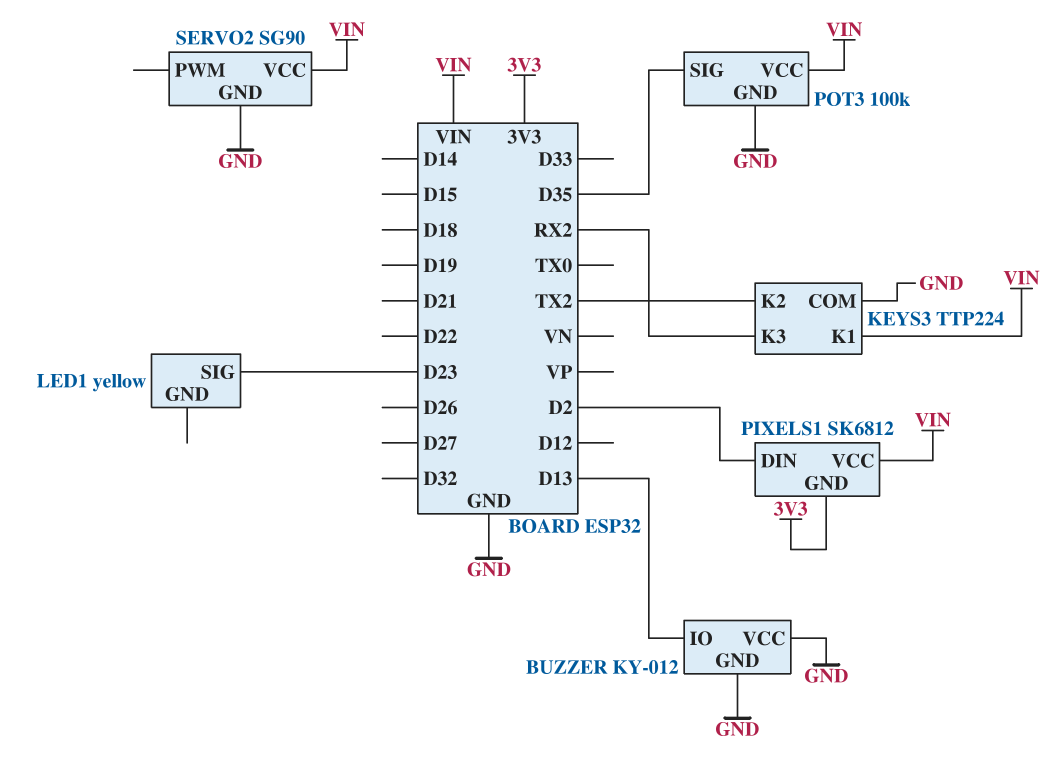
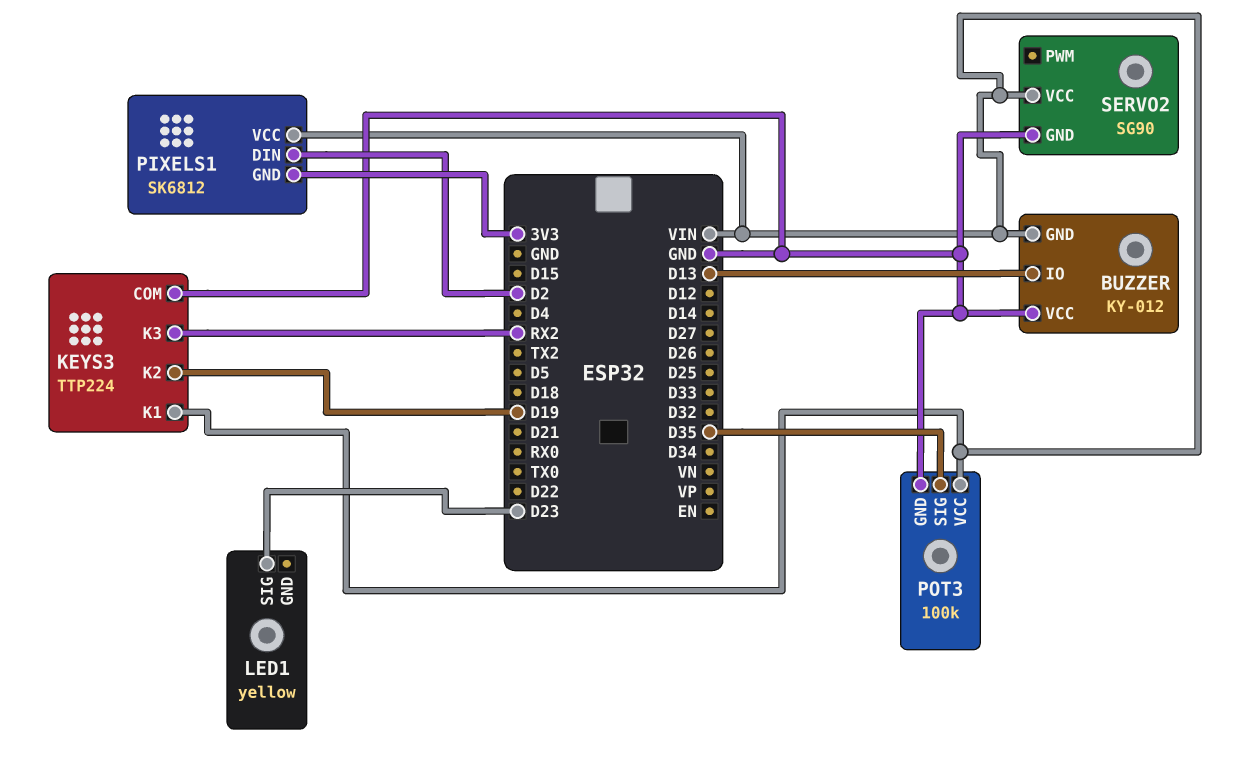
BUZZER pin GND: GND -> VIN
KEYS3 pin K2: TX2 -> D19

